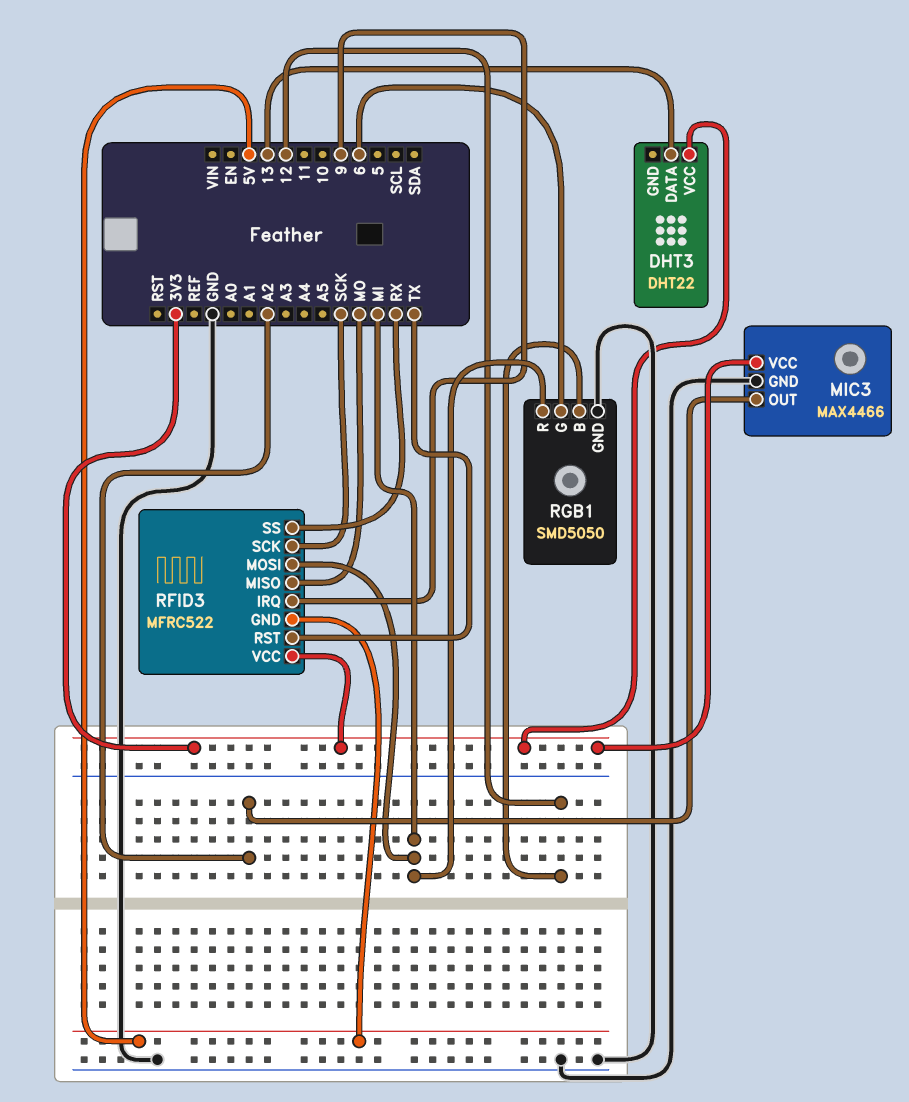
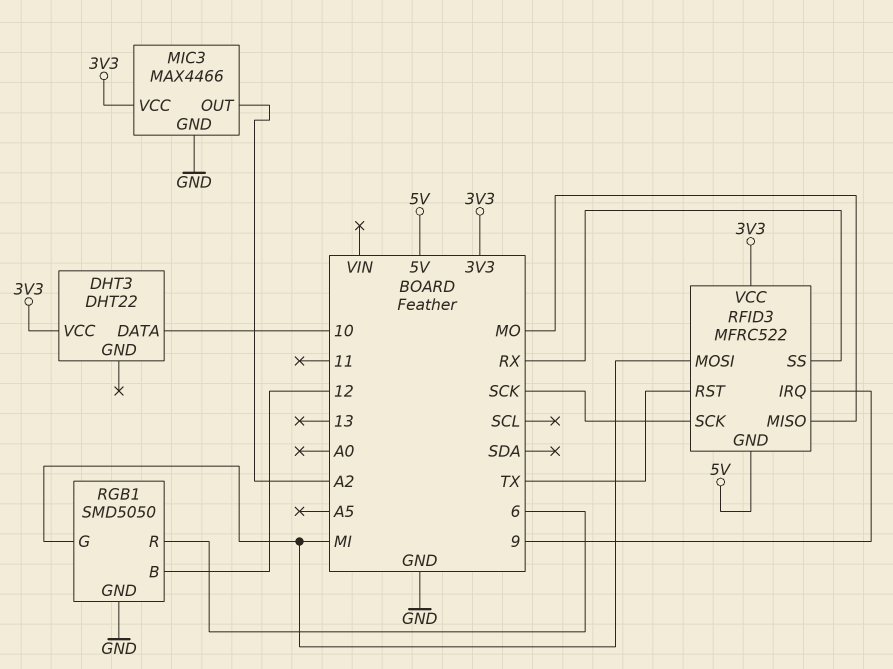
DHT3 pin DATA: 13 -> 10
RGB1 pin G: 6 -> MI
RGB1 pin R: MI -> 6

